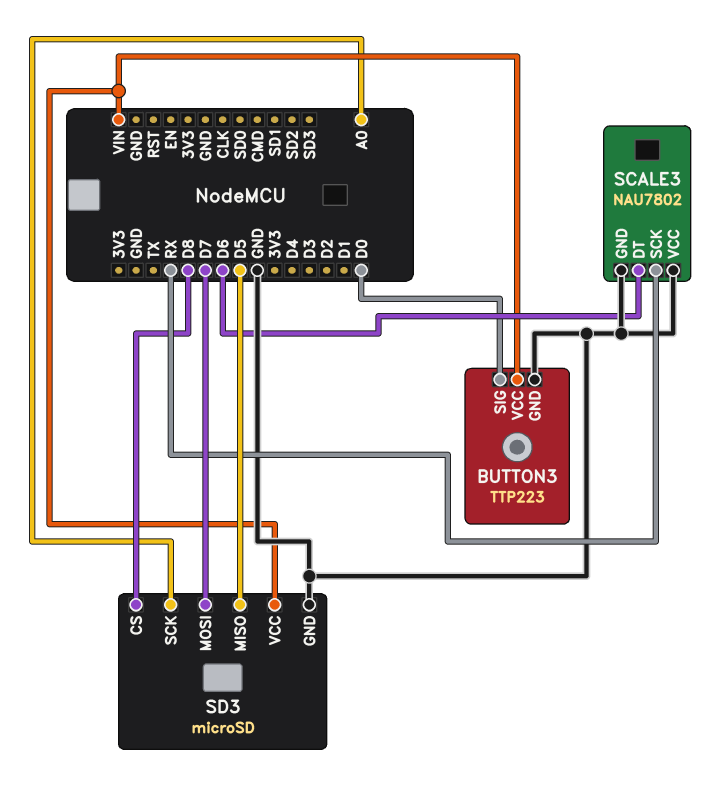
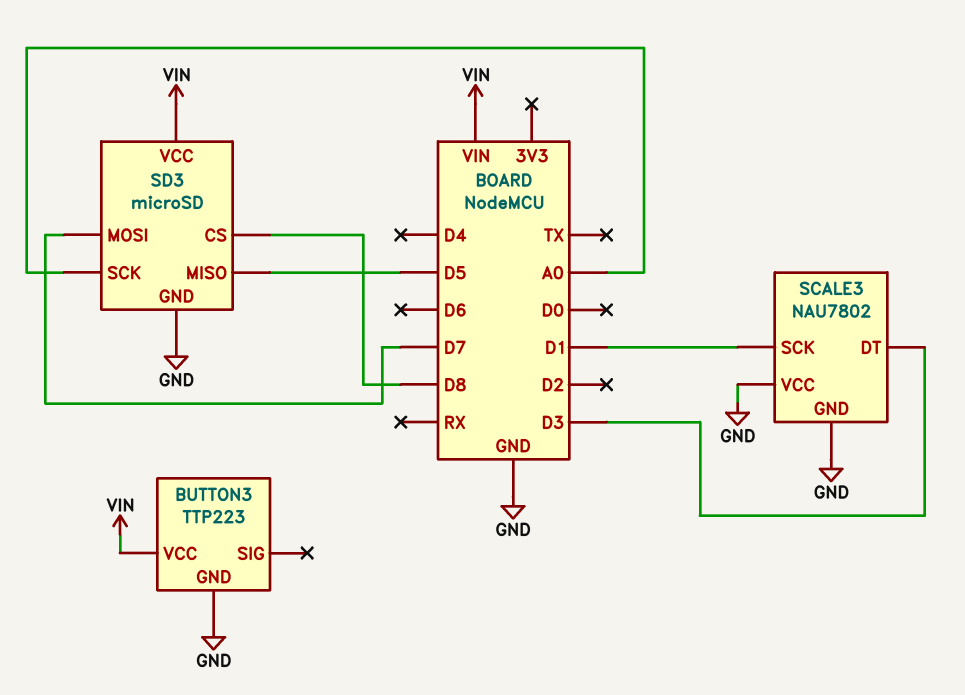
BUTTON3 pin SIG: D0 -> none
SCALE3 pin DT: D6 -> D3
SCALE3 pin SCK: RX -> D1

